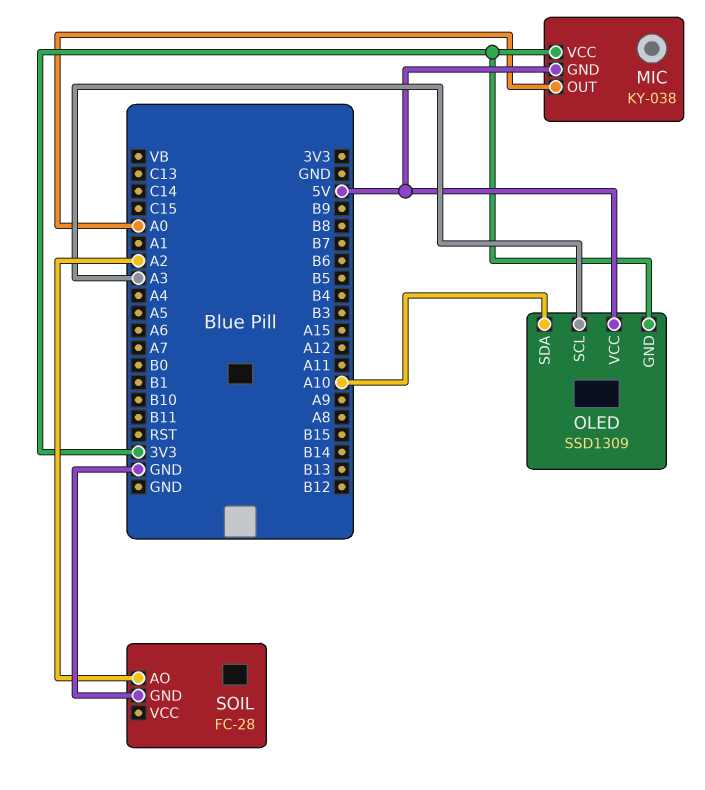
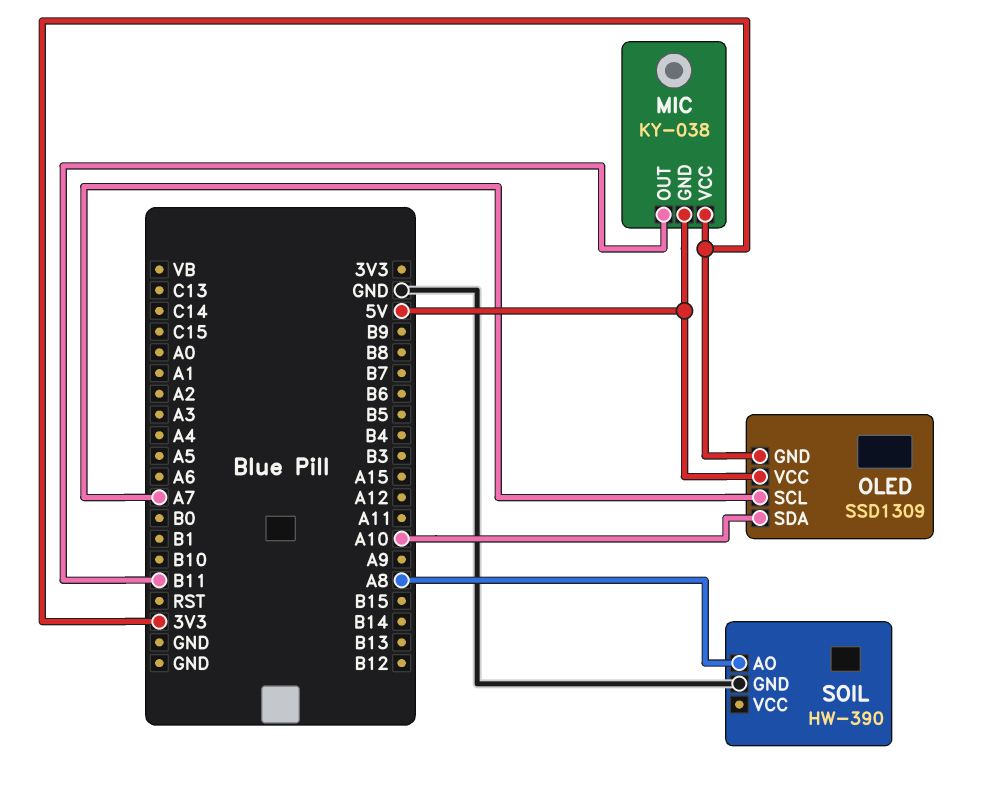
MIC pin OUT: A0 -> B11
OLED pin SCL: A3 -> A7
SOIL: FC-28 -> HW-390
SOIL pin AO: A2 -> A8

